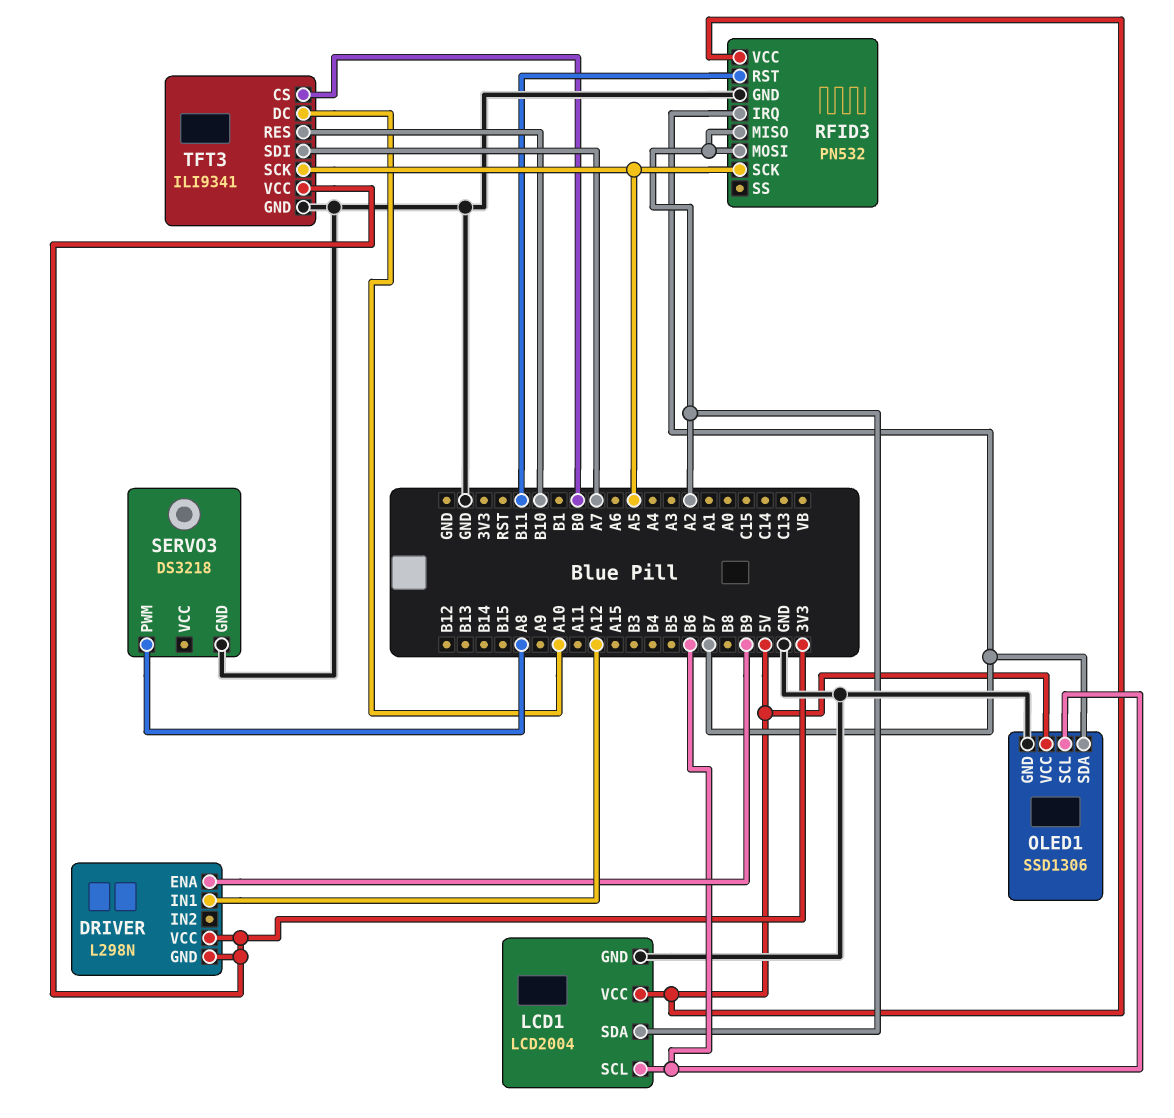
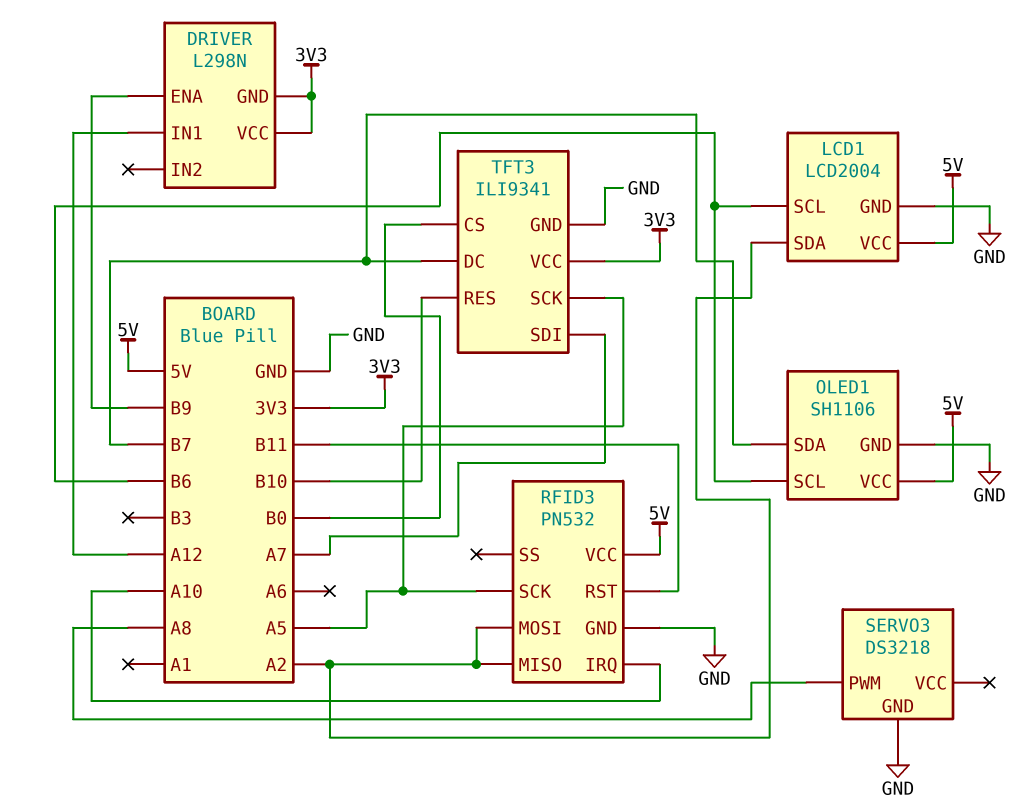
OLED1: SSD1306 -> SH1106
RFID3 pin IRQ: B7 -> A10
TFT3 pin DC: A10 -> B7

